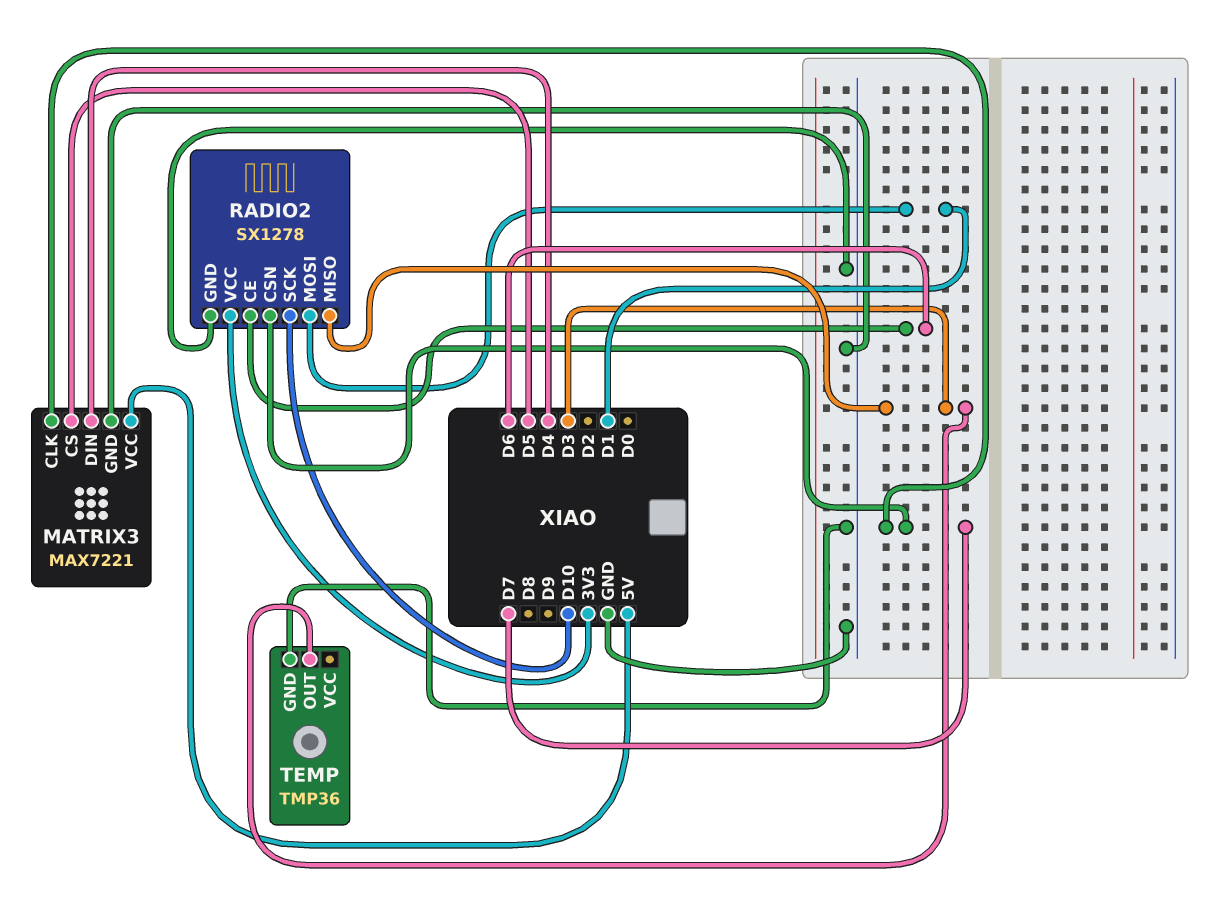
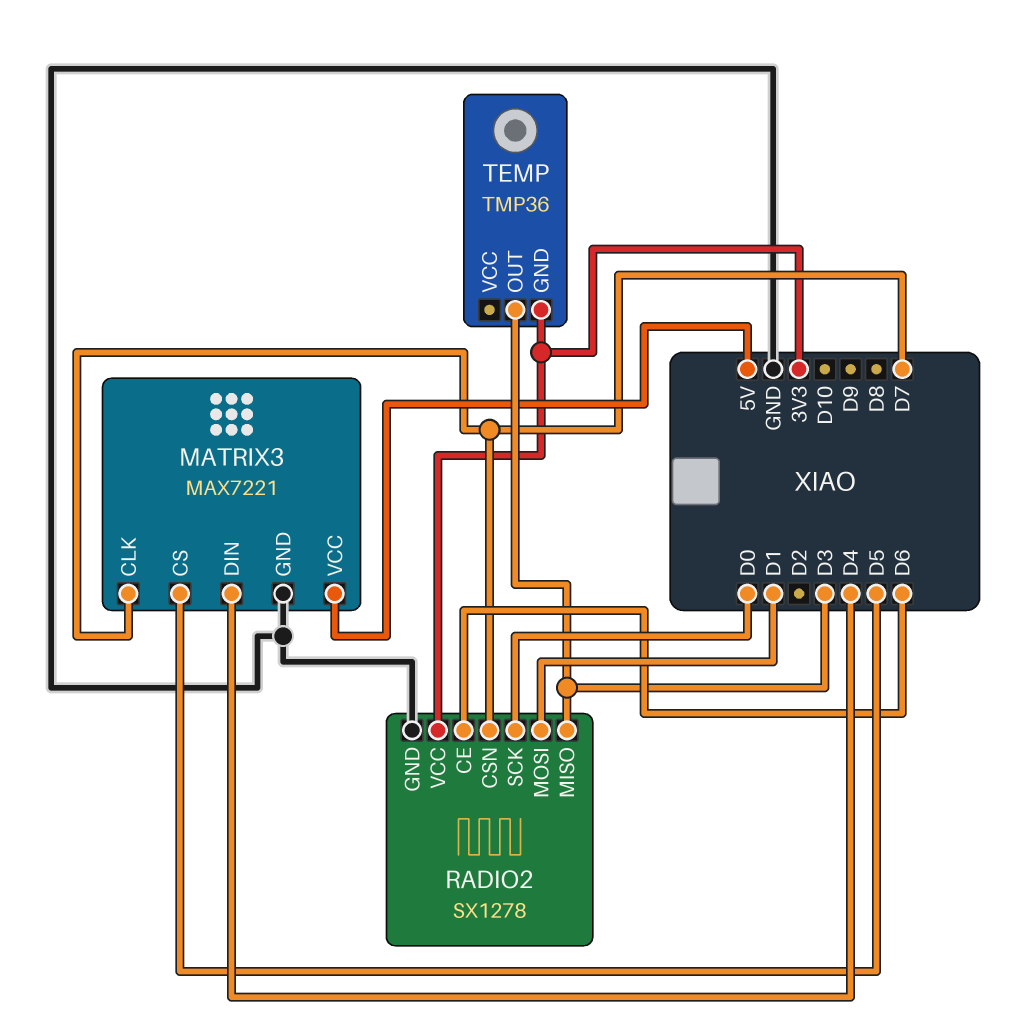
RADIO2 pin SCK: D10 -> D0
TEMP pin GND: GND -> 3V3

